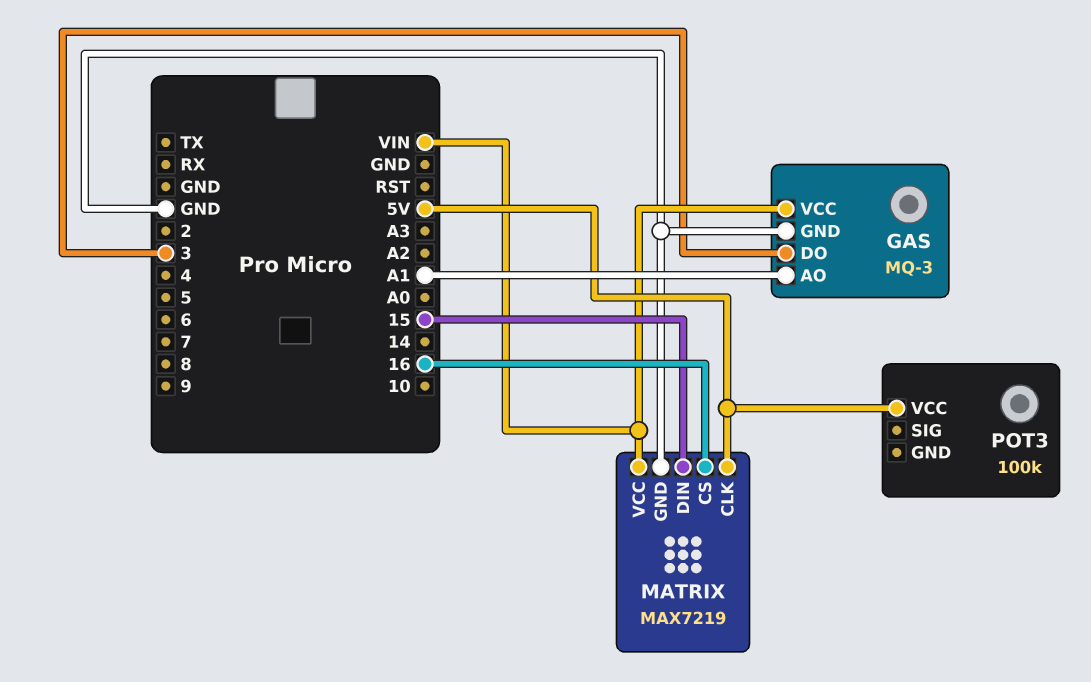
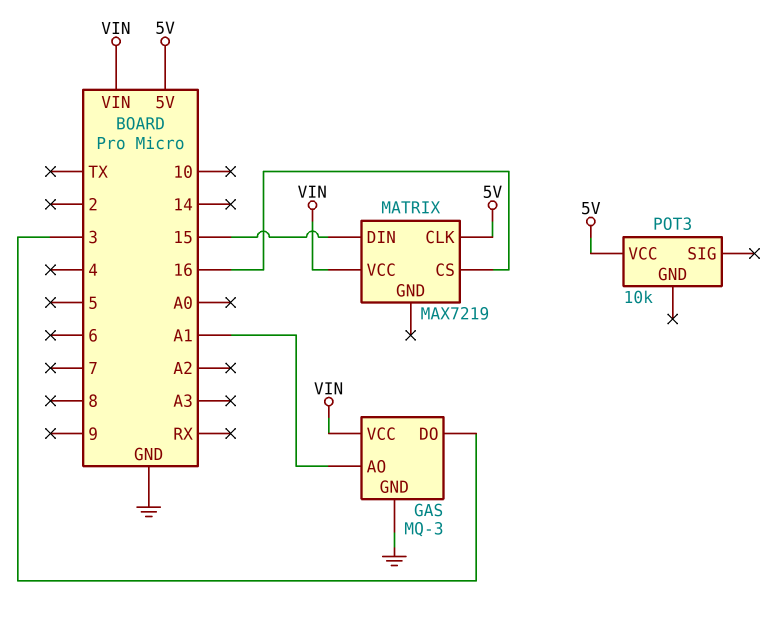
MATRIX pin GND: GND -> none
POT3: 100k -> 10k

